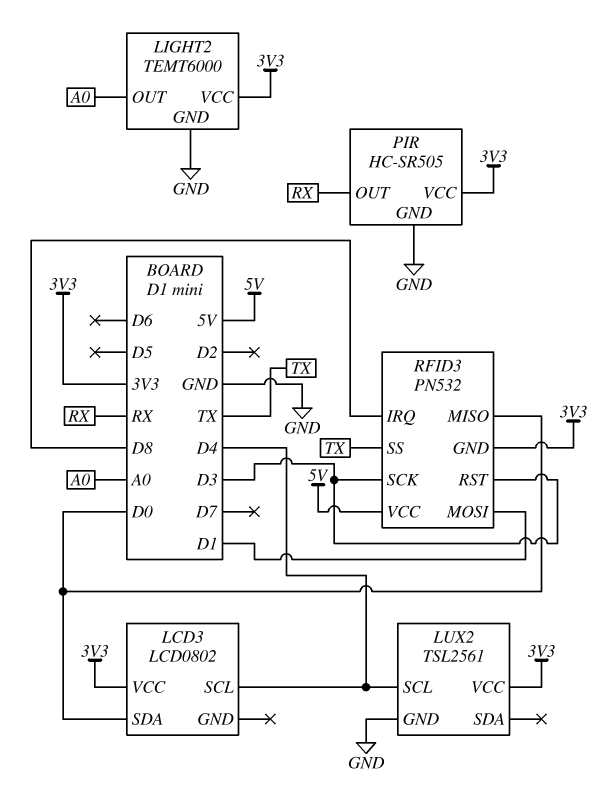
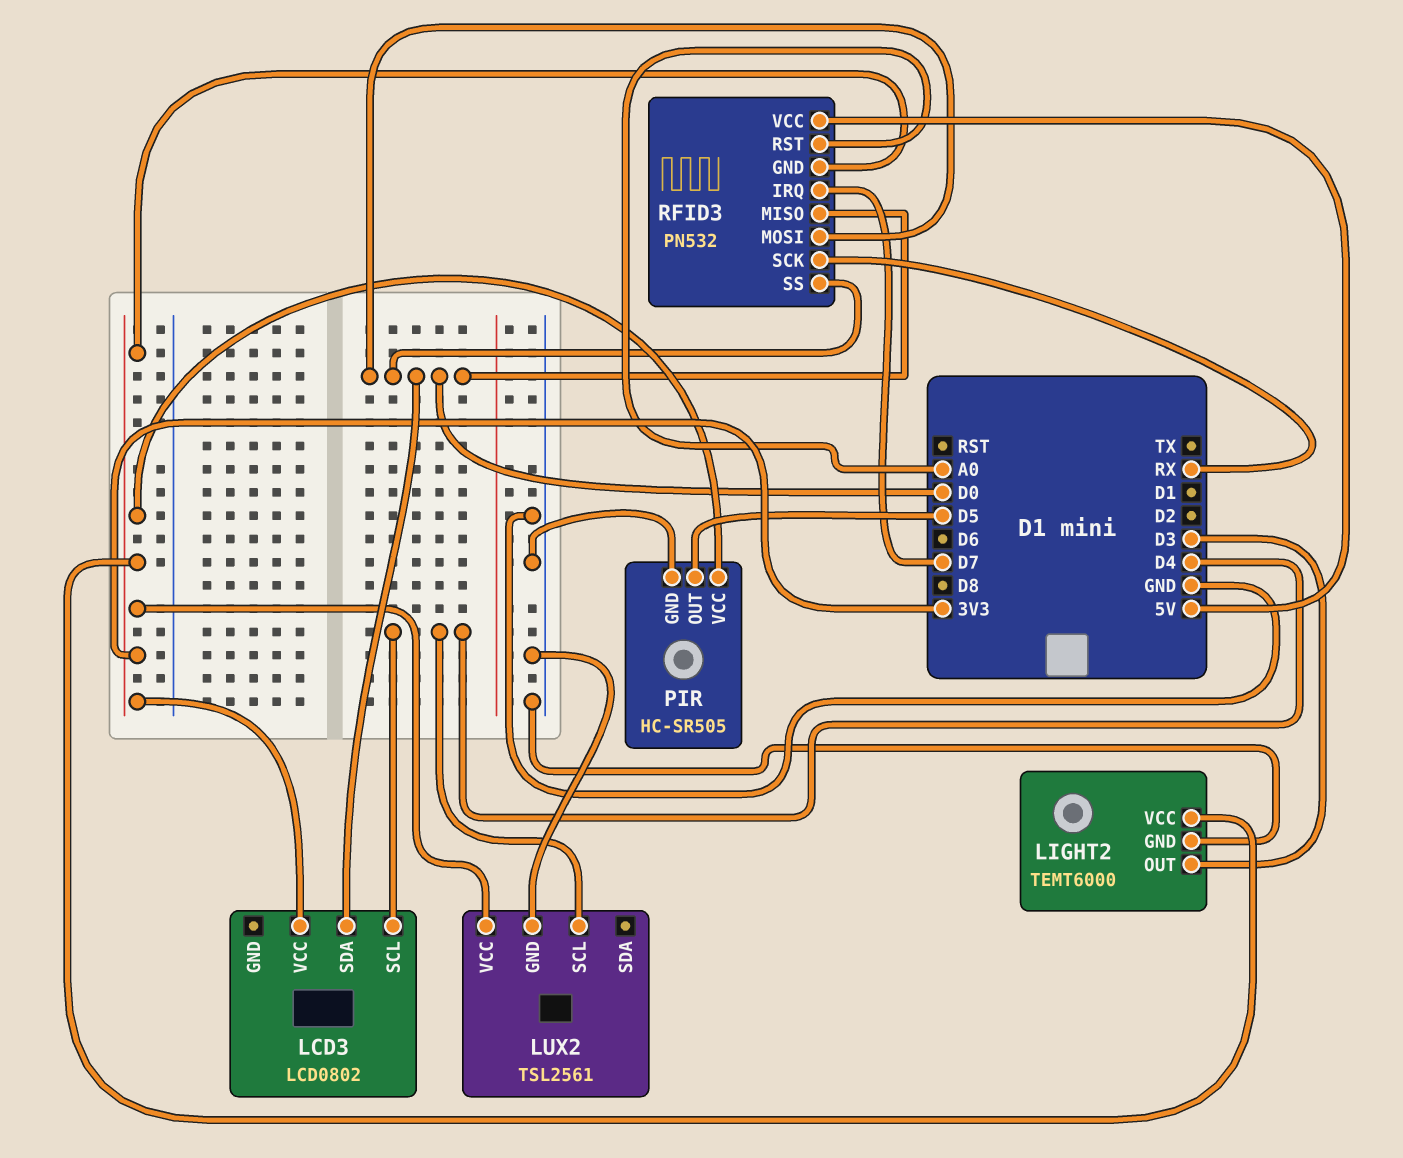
LIGHT2 pin OUT: A0 -> D3
PIR pin OUT: RX -> D5
RFID3 pin IRQ: D8 -> D7
RFID3 pin MOSI: D1 -> D0
RFID3 pin RST: D3 -> A0
RFID3 pin SCK: D3 -> RX
RFID3 pin SS: TX -> D0

